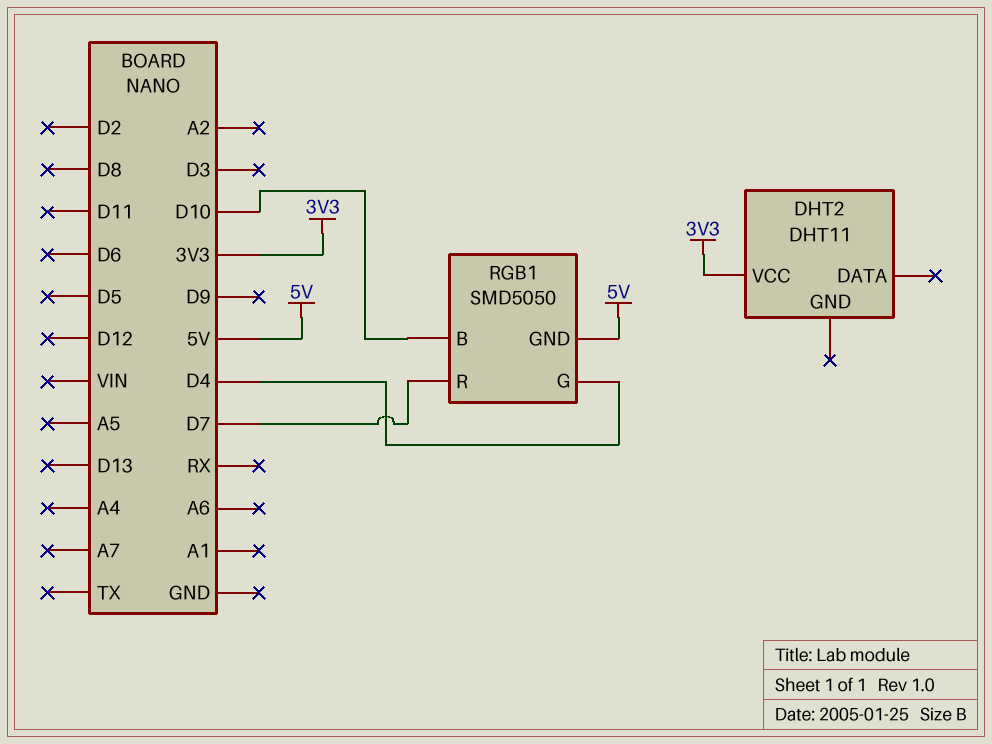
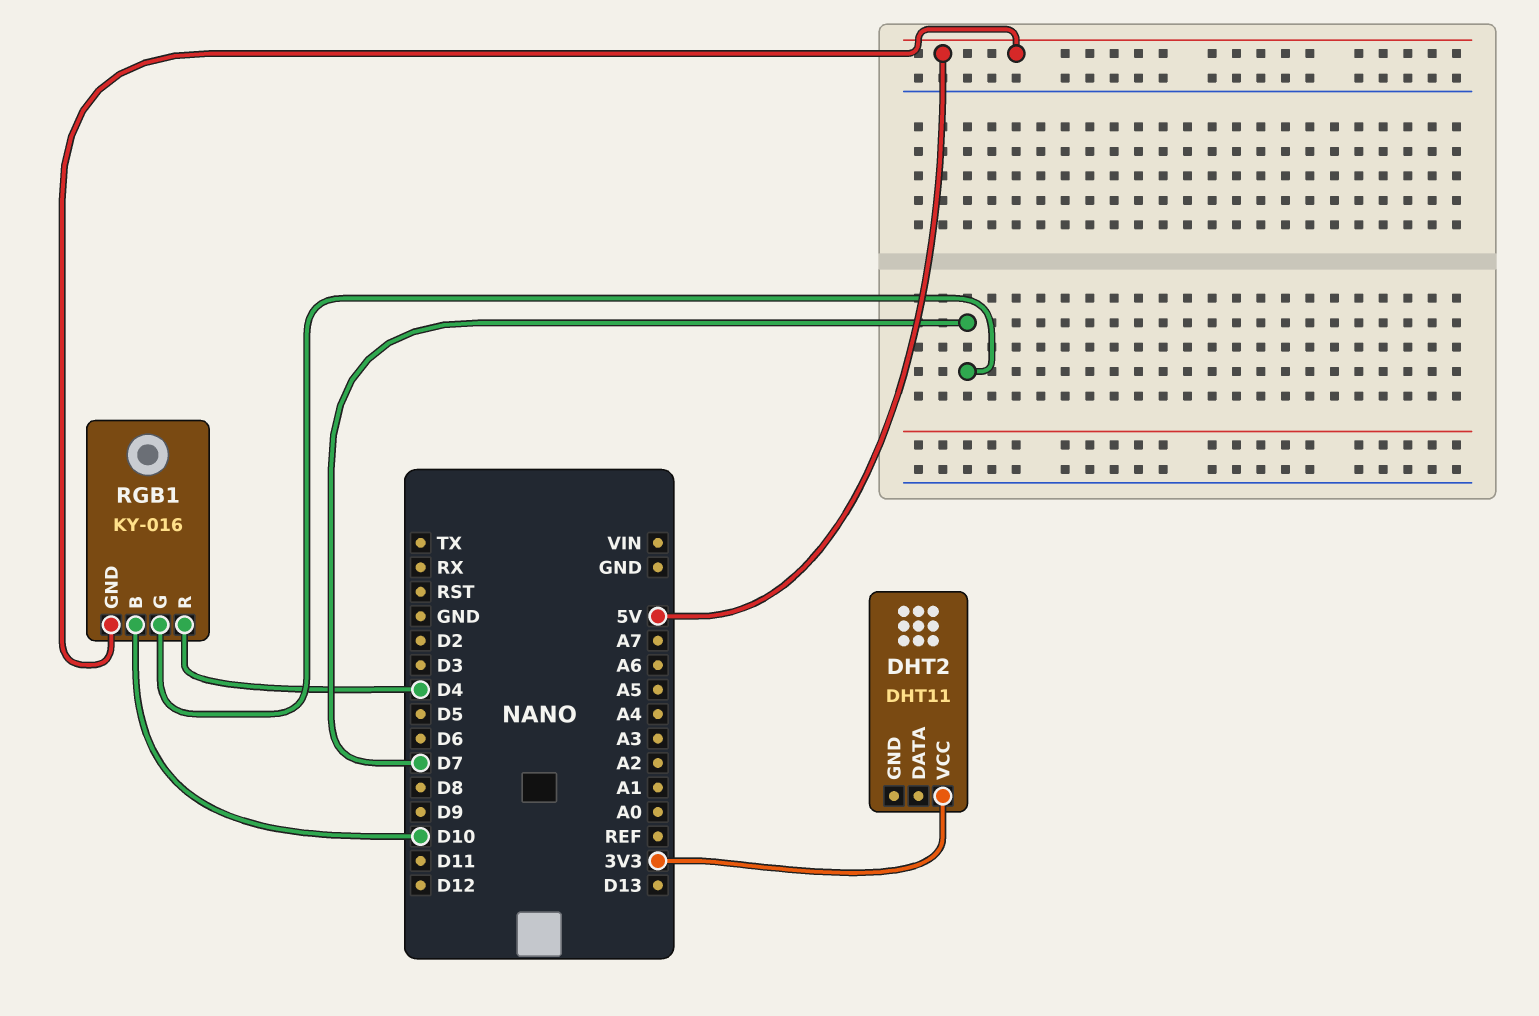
RGB1: SMD5050 -> KY-016
RGB1 pin G: D4 -> D7
RGB1 pin R: D7 -> D4

